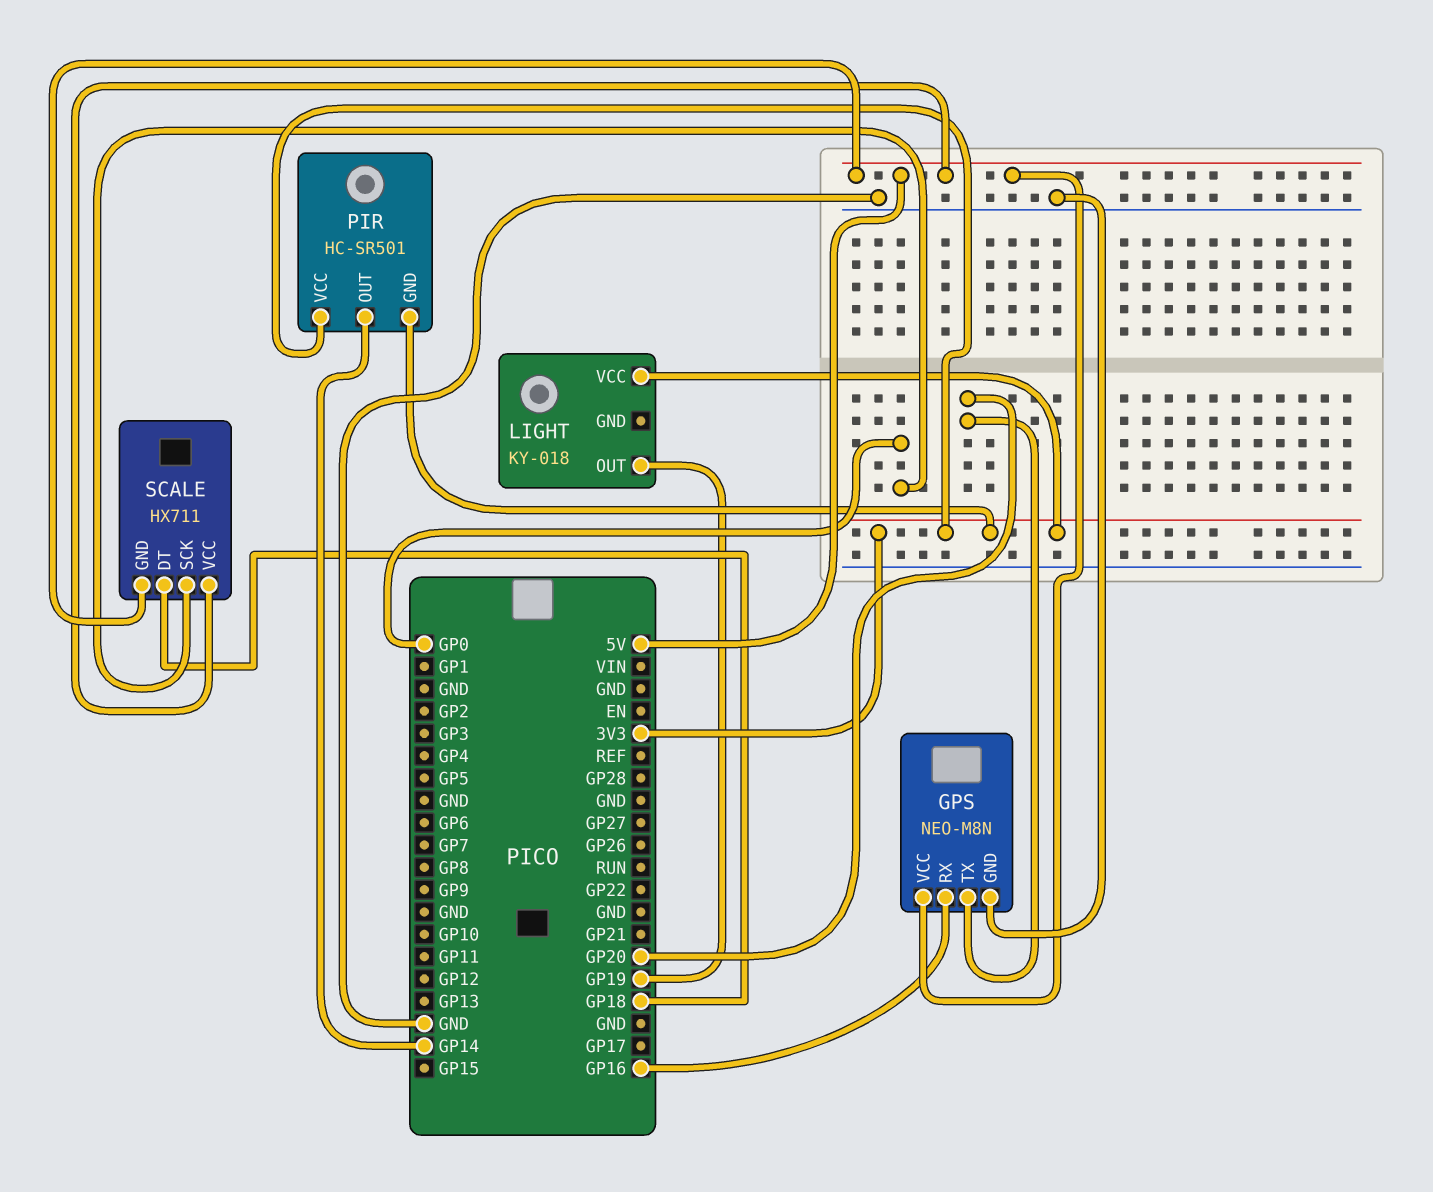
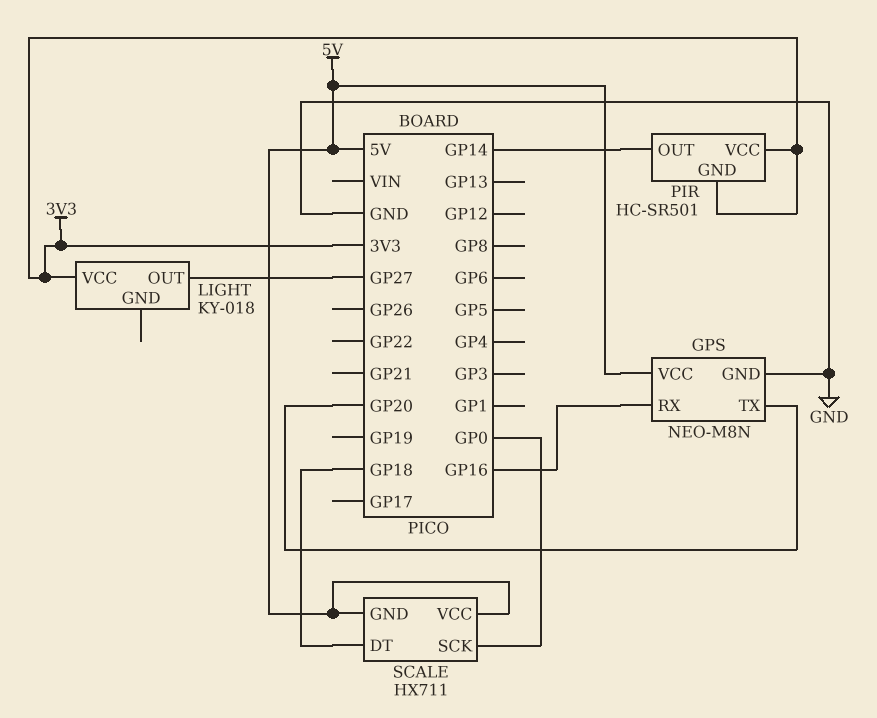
LIGHT pin OUT: GP19 -> GP27

